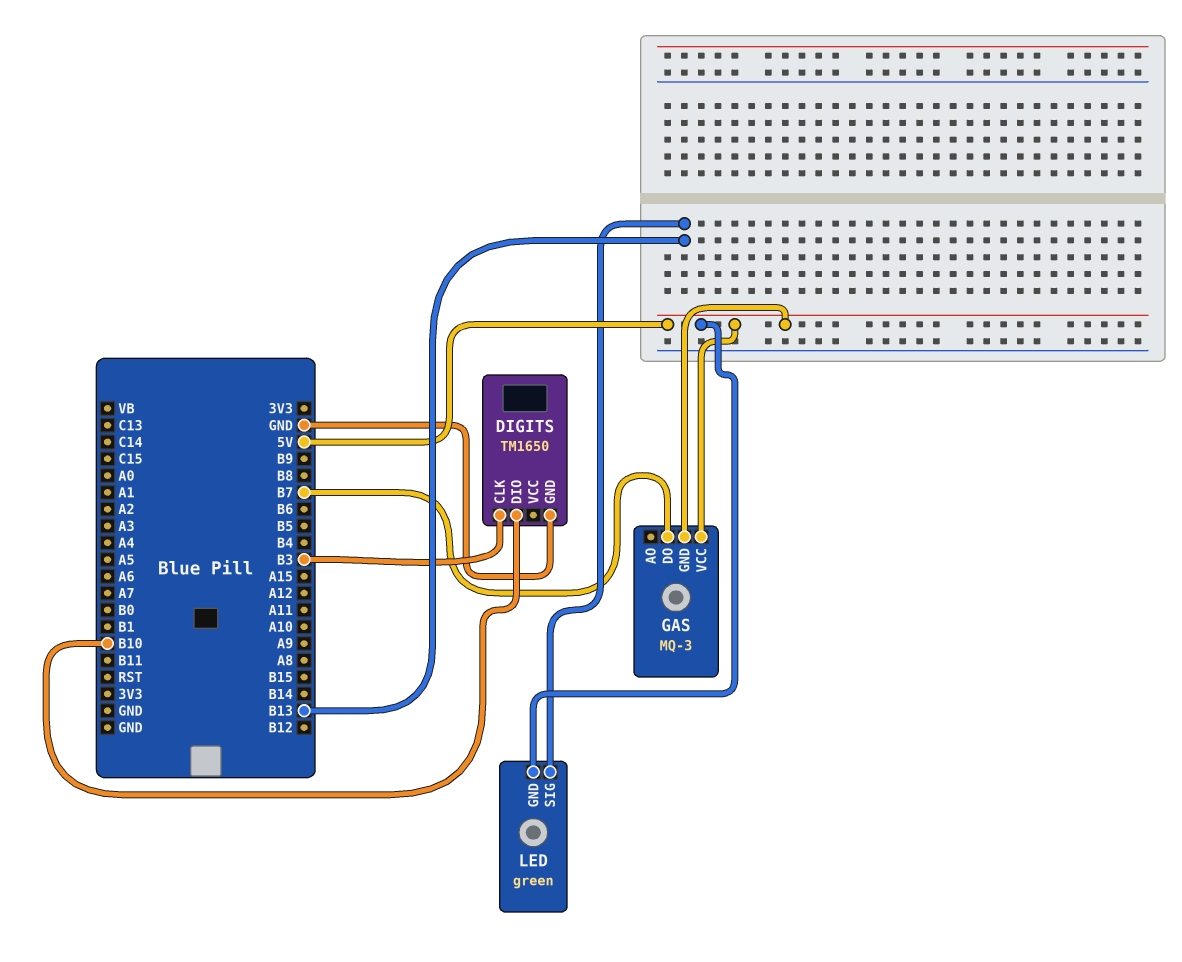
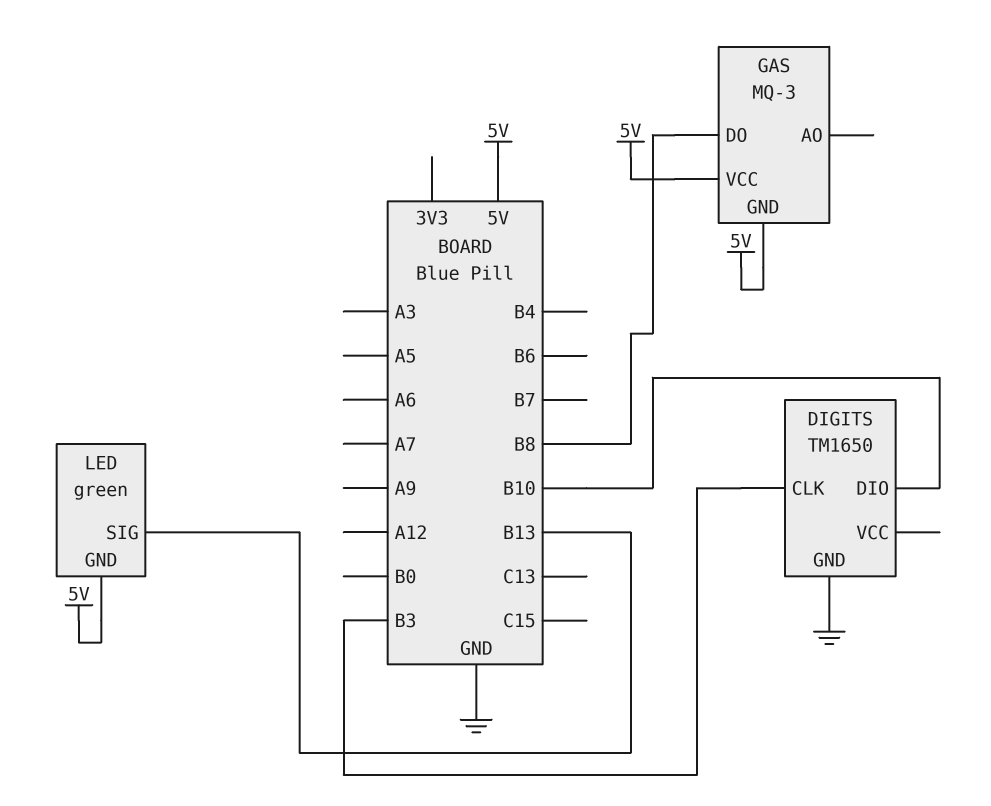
GAS pin DO: B7 -> B8

